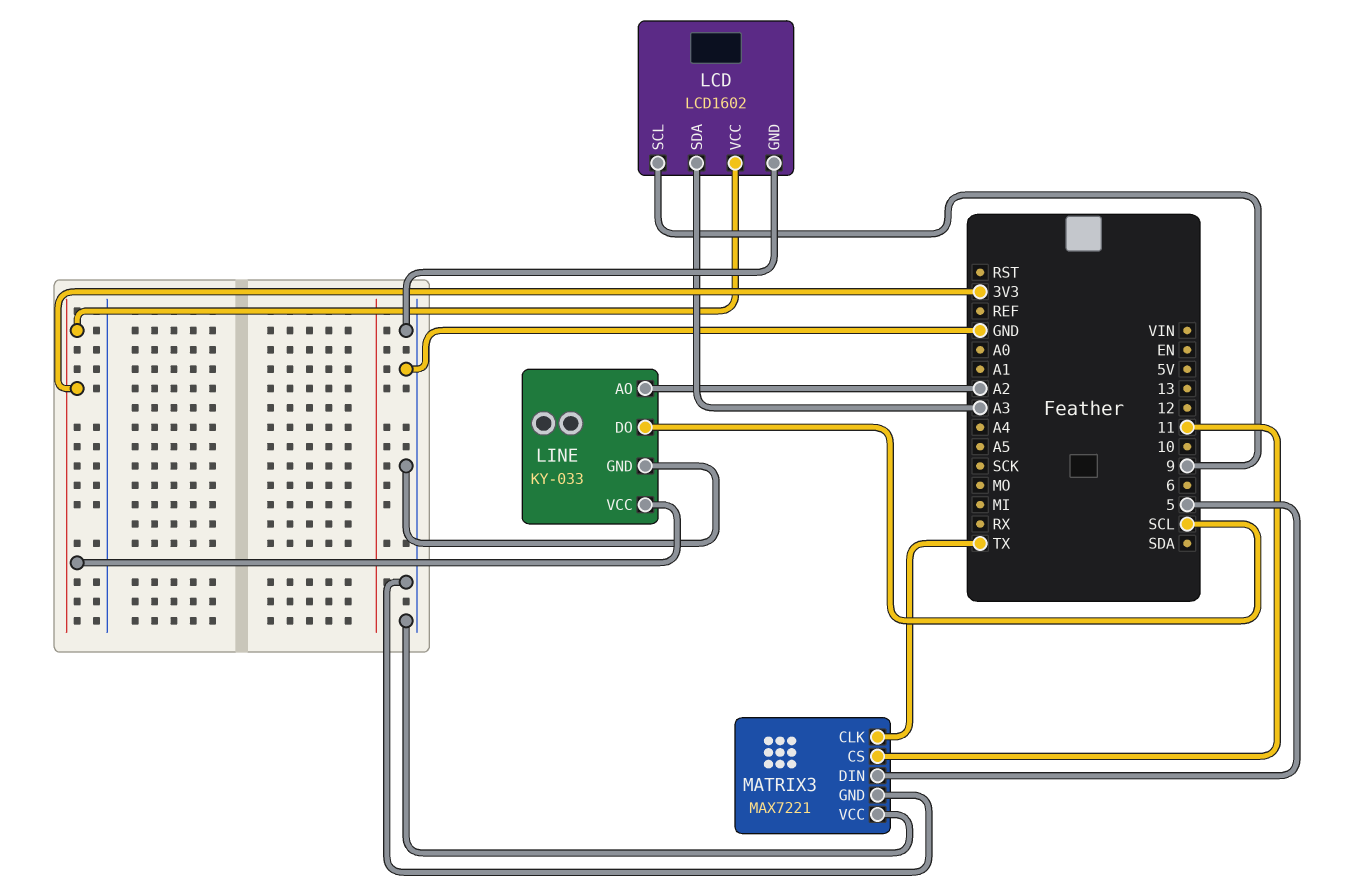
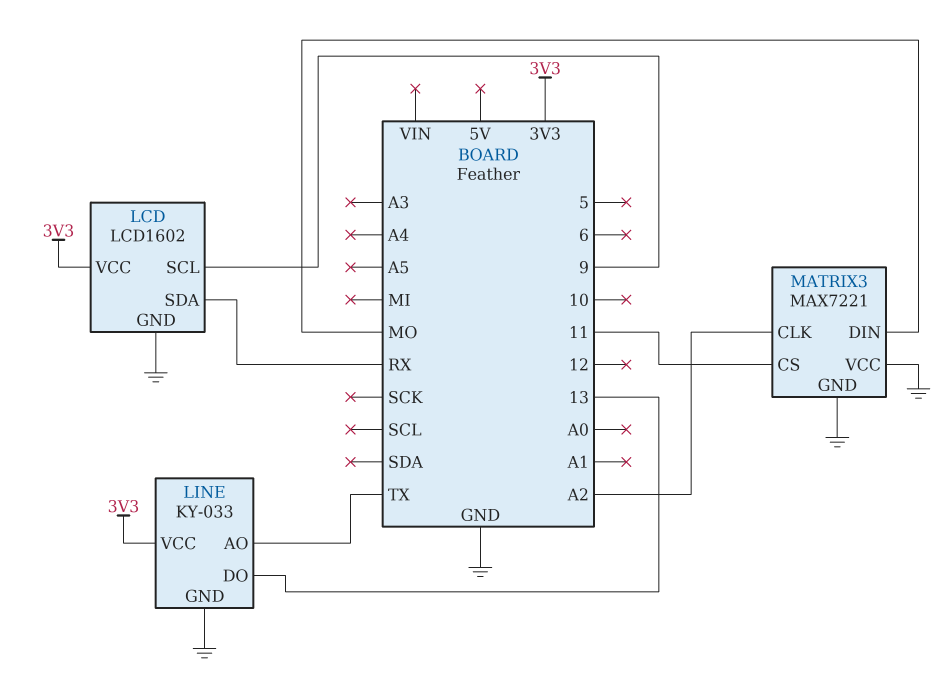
LCD pin SDA: A3 -> RX
LINE pin AO: A2 -> TX
LINE pin DO: SCL -> 13
MATRIX3 pin CLK: TX -> A2
MATRIX3 pin DIN: 5 -> MO

